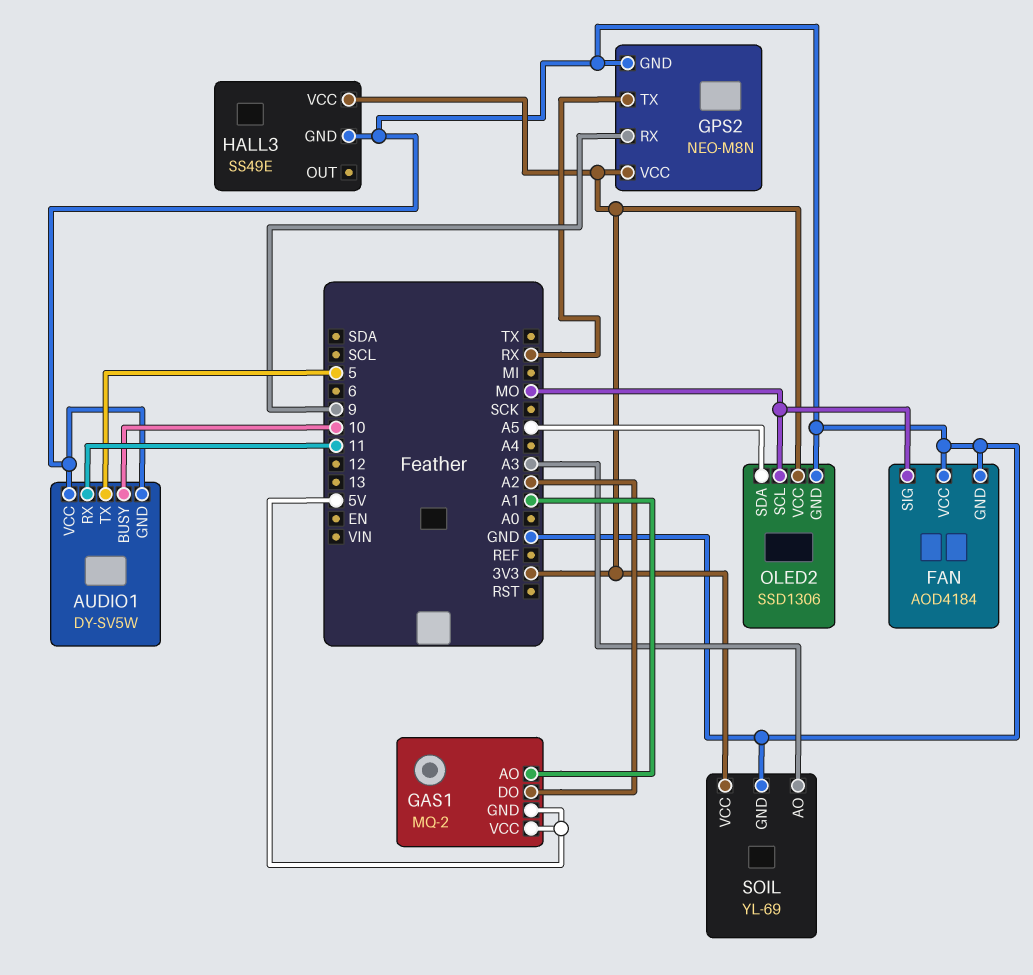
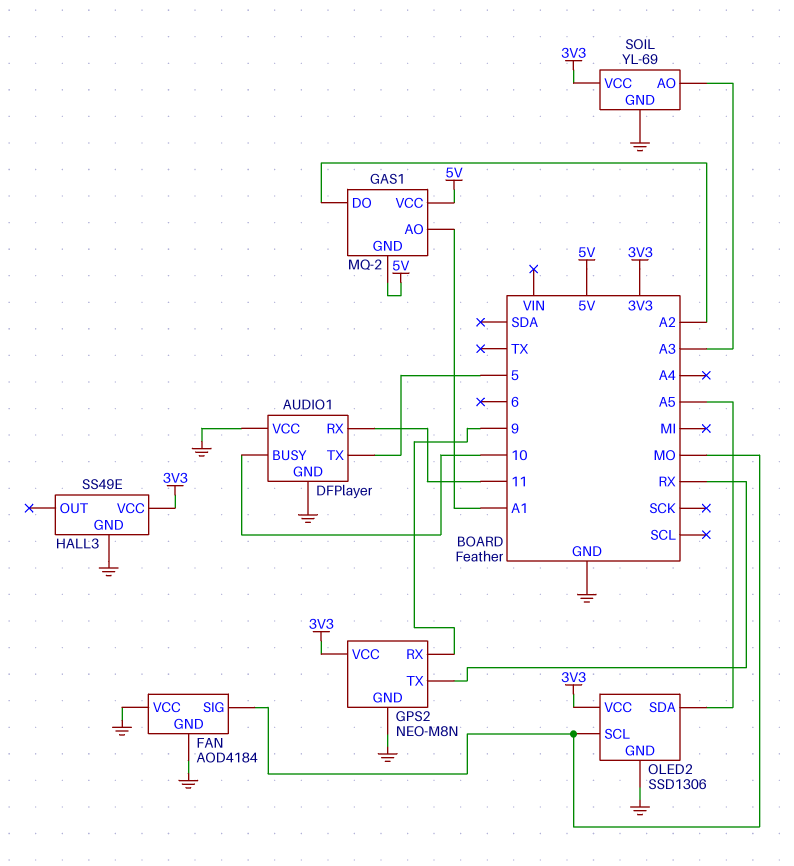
AUDIO1: DY-SV5W -> DFPlayer

